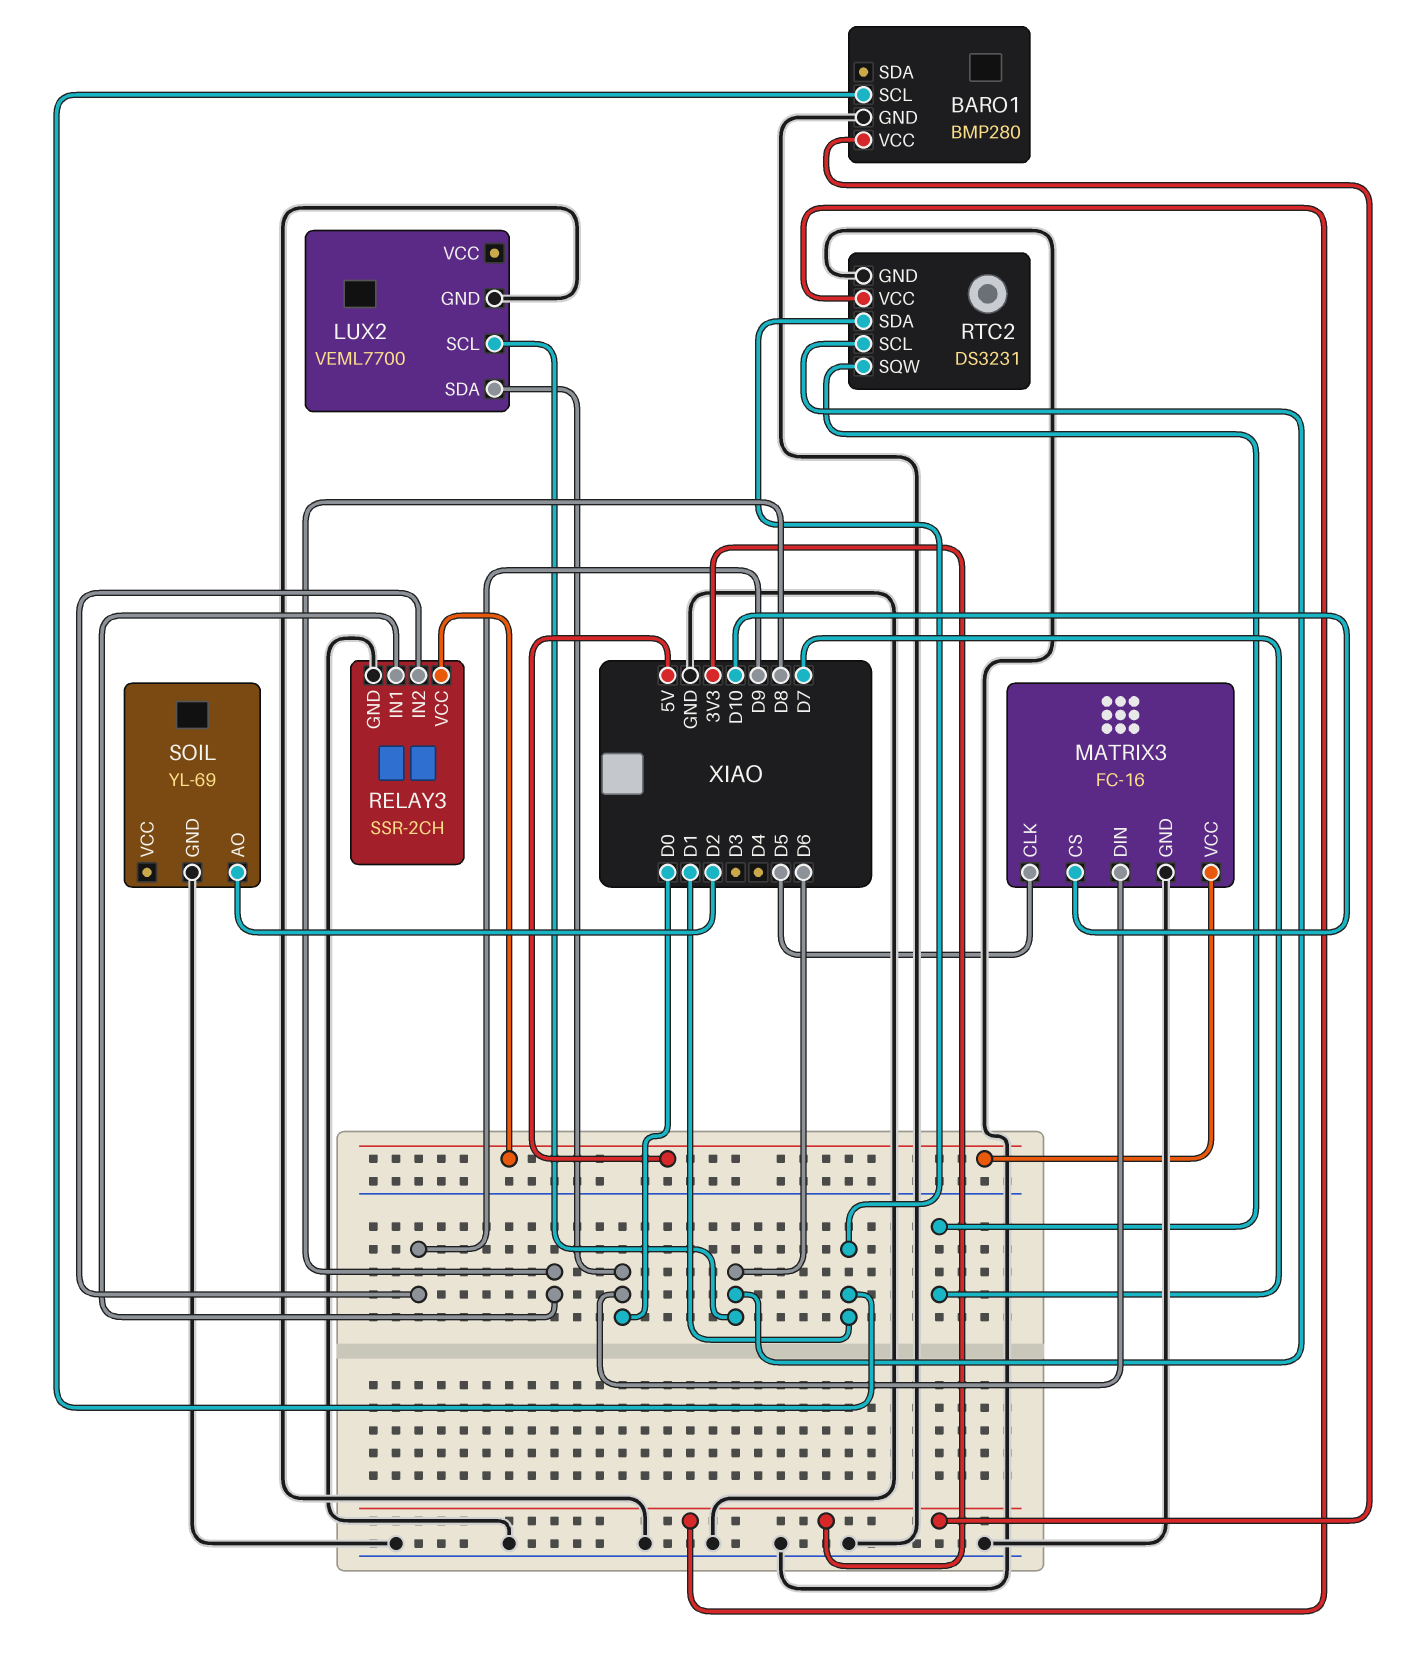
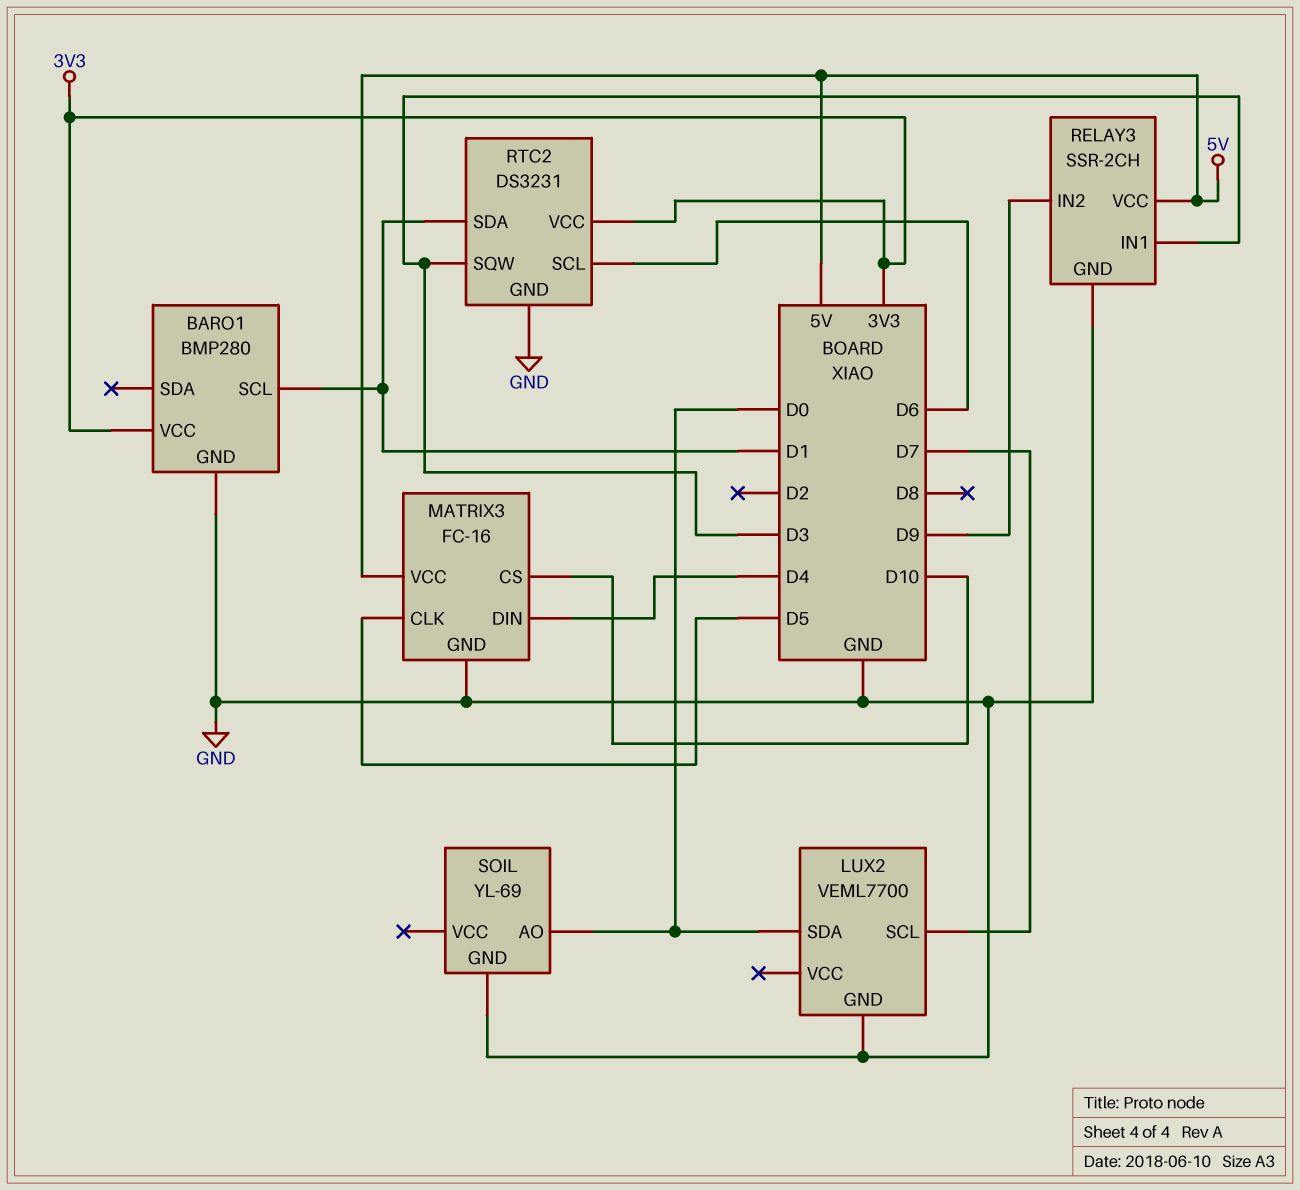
LUX2 pin SCL: D6 -> D7
MATRIX3 pin DIN: D0 -> D4
RELAY3 pin IN1: D8 -> D3
RTC2 pin SQW: D7 -> D3
SOIL pin AO: D2 -> D0

